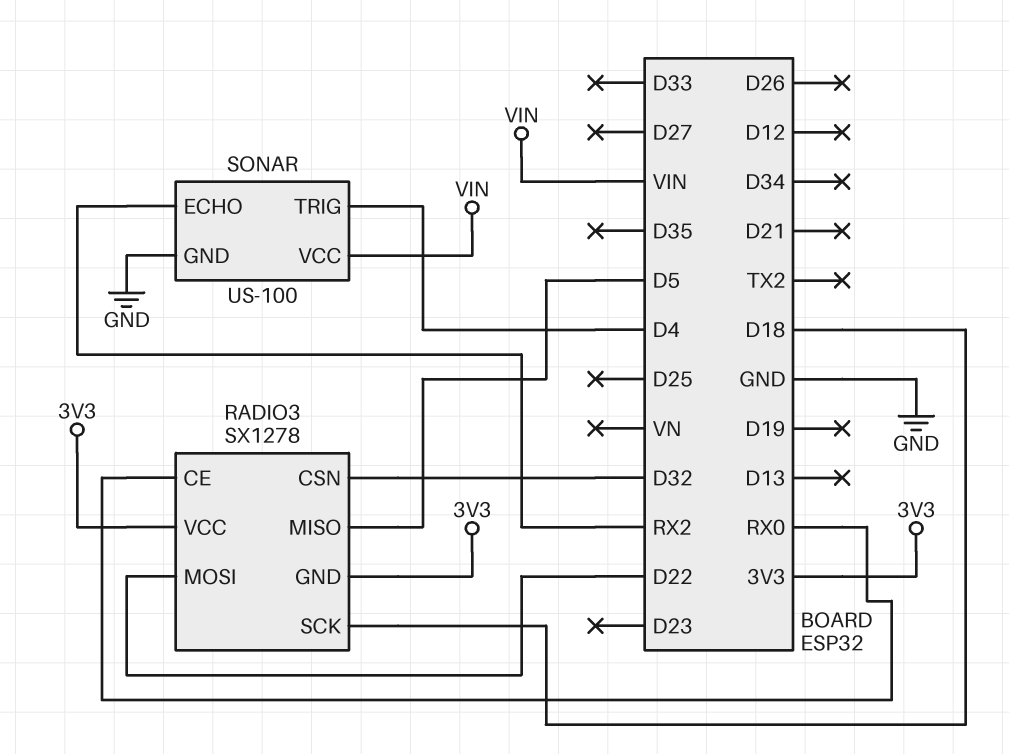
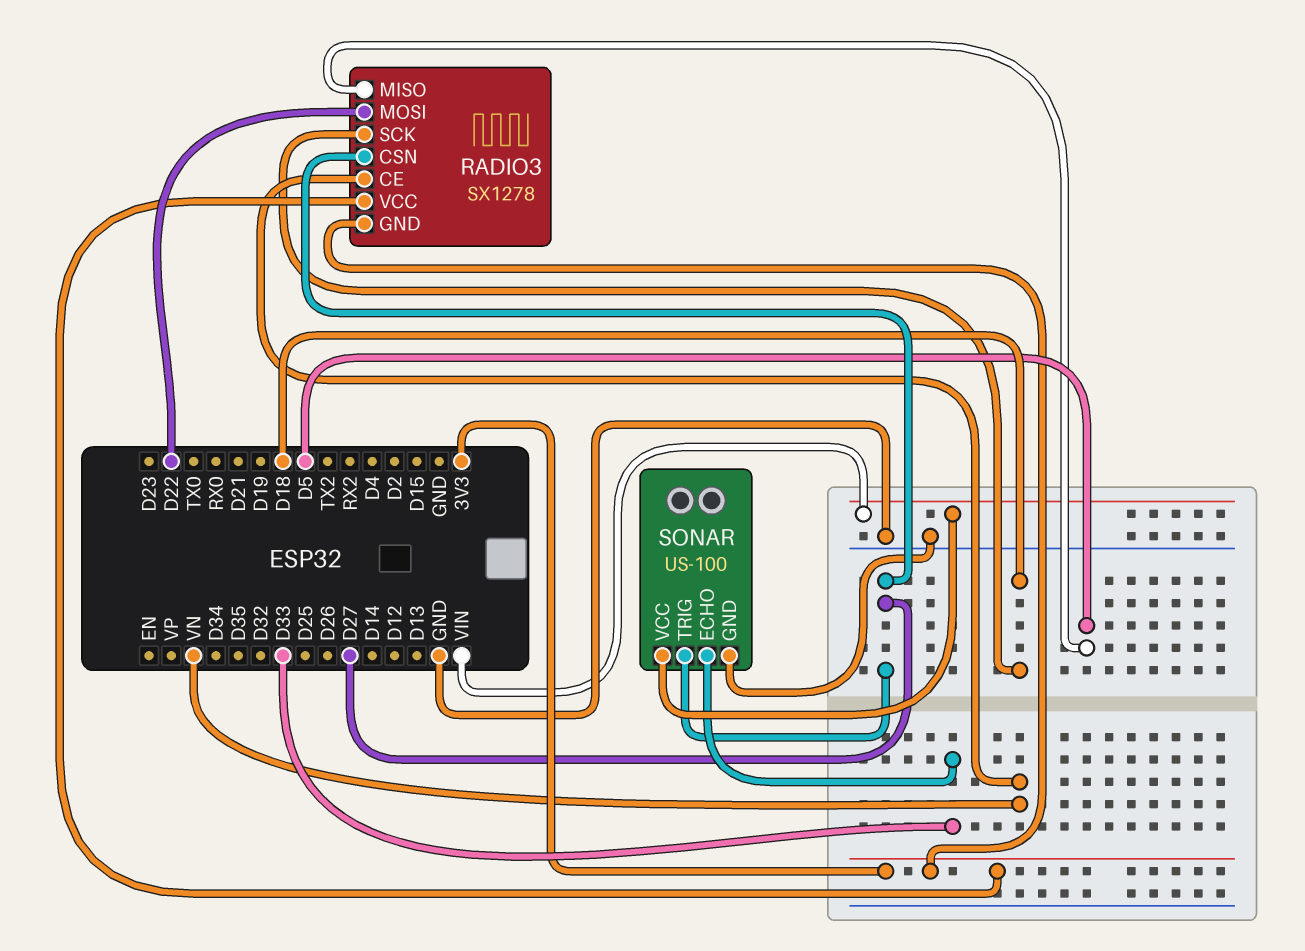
RADIO3 pin CE: RX0 -> VN
RADIO3 pin CSN: D32 -> D27
SONAR pin ECHO: RX2 -> D33
SONAR pin TRIG: D4 -> D27

